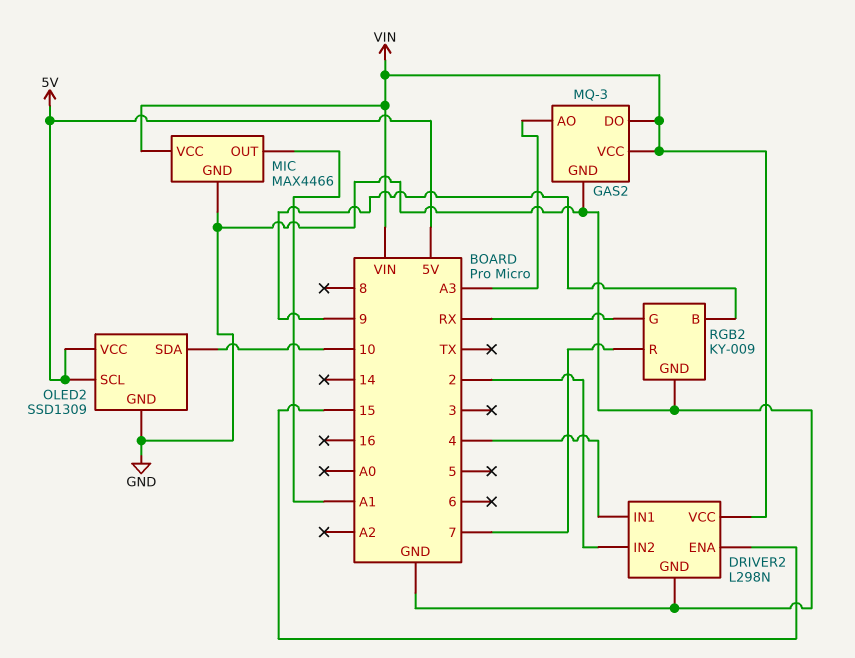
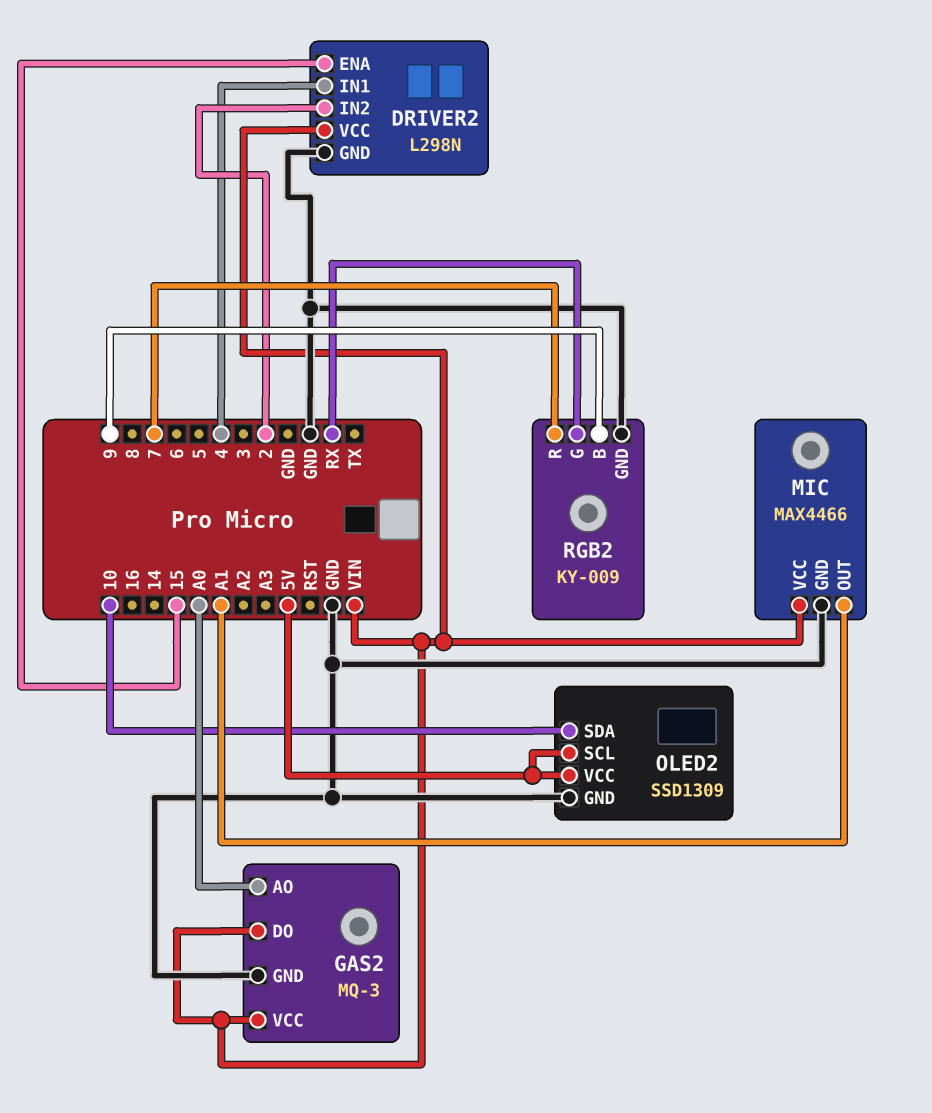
GAS2 pin AO: A3 -> A0

